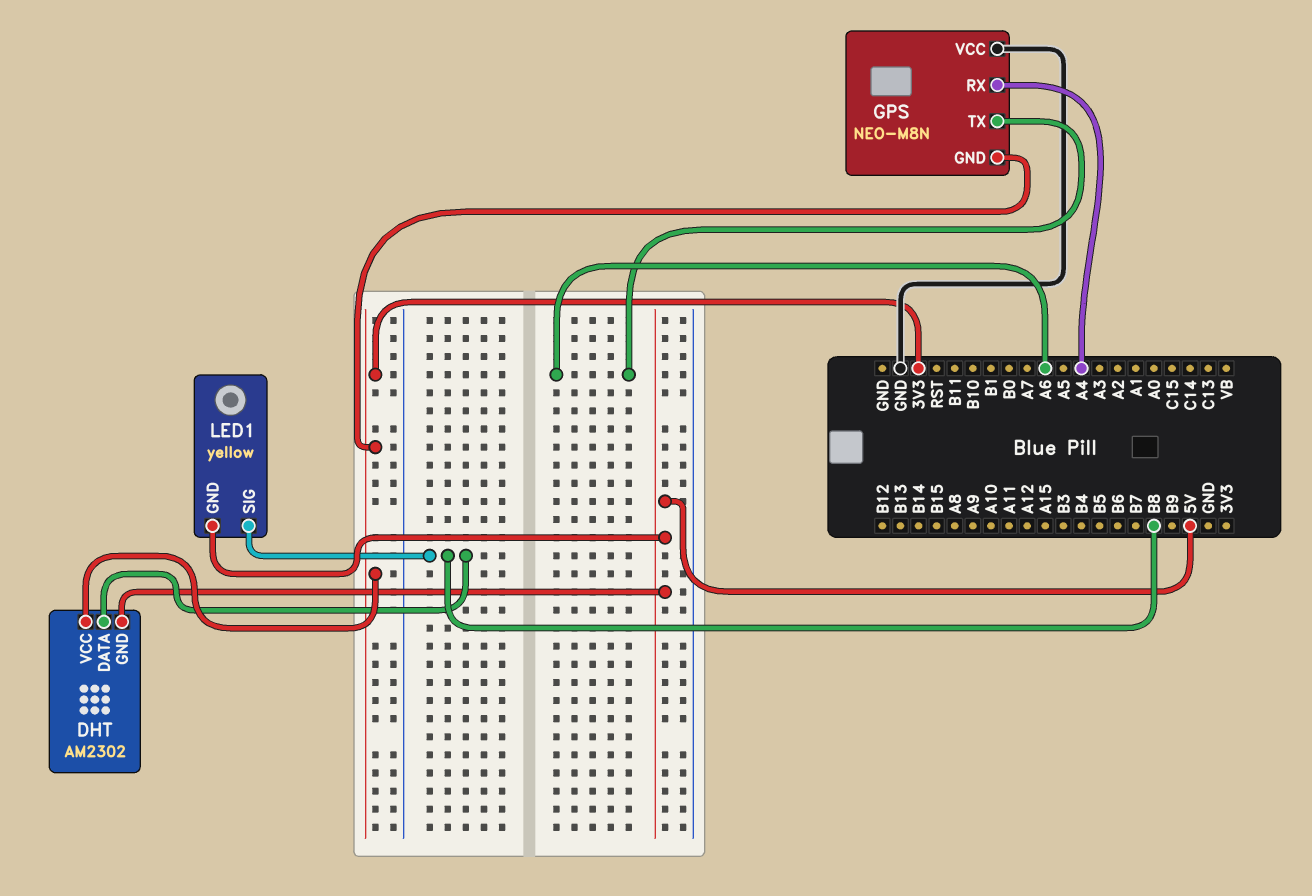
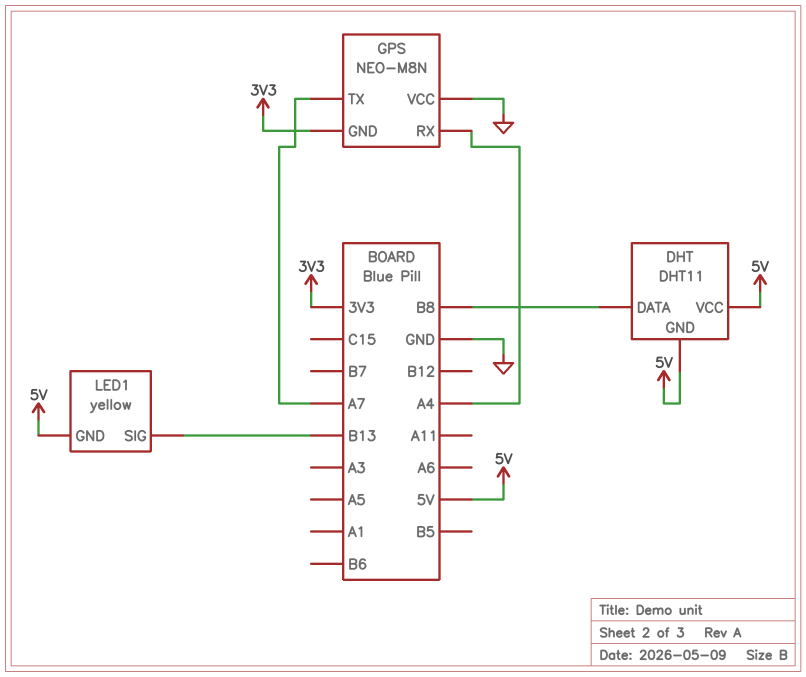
DHT: AM2302 -> DHT11
DHT pin VCC: 3V3 -> 5V
GPS pin TX: A6 -> A7
LED1 pin SIG: B8 -> B13

